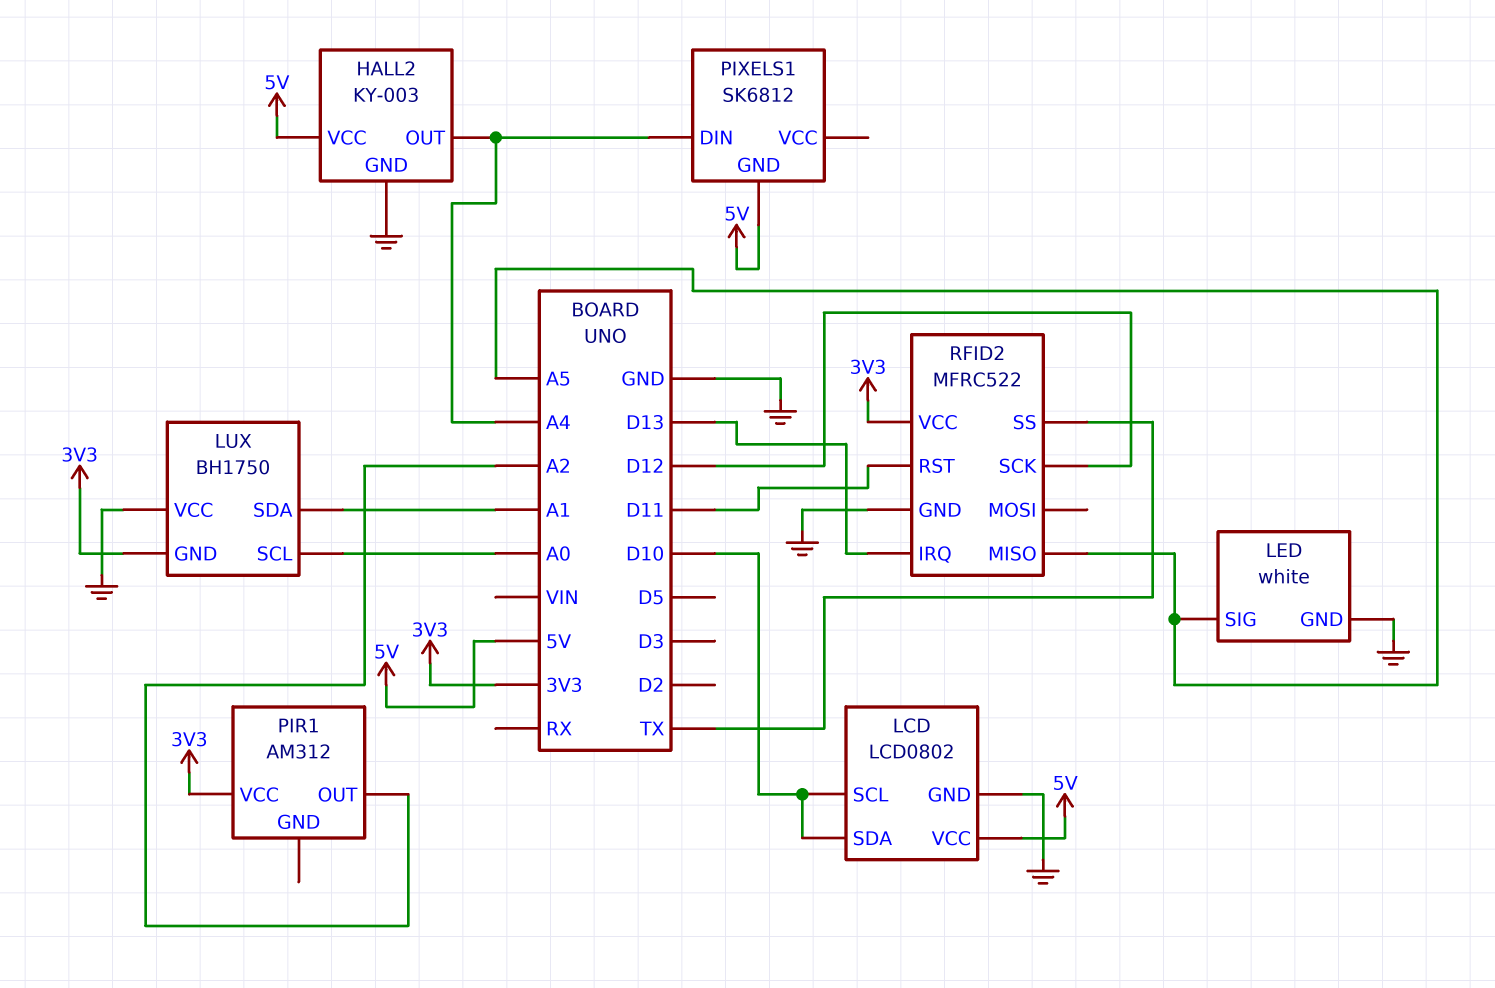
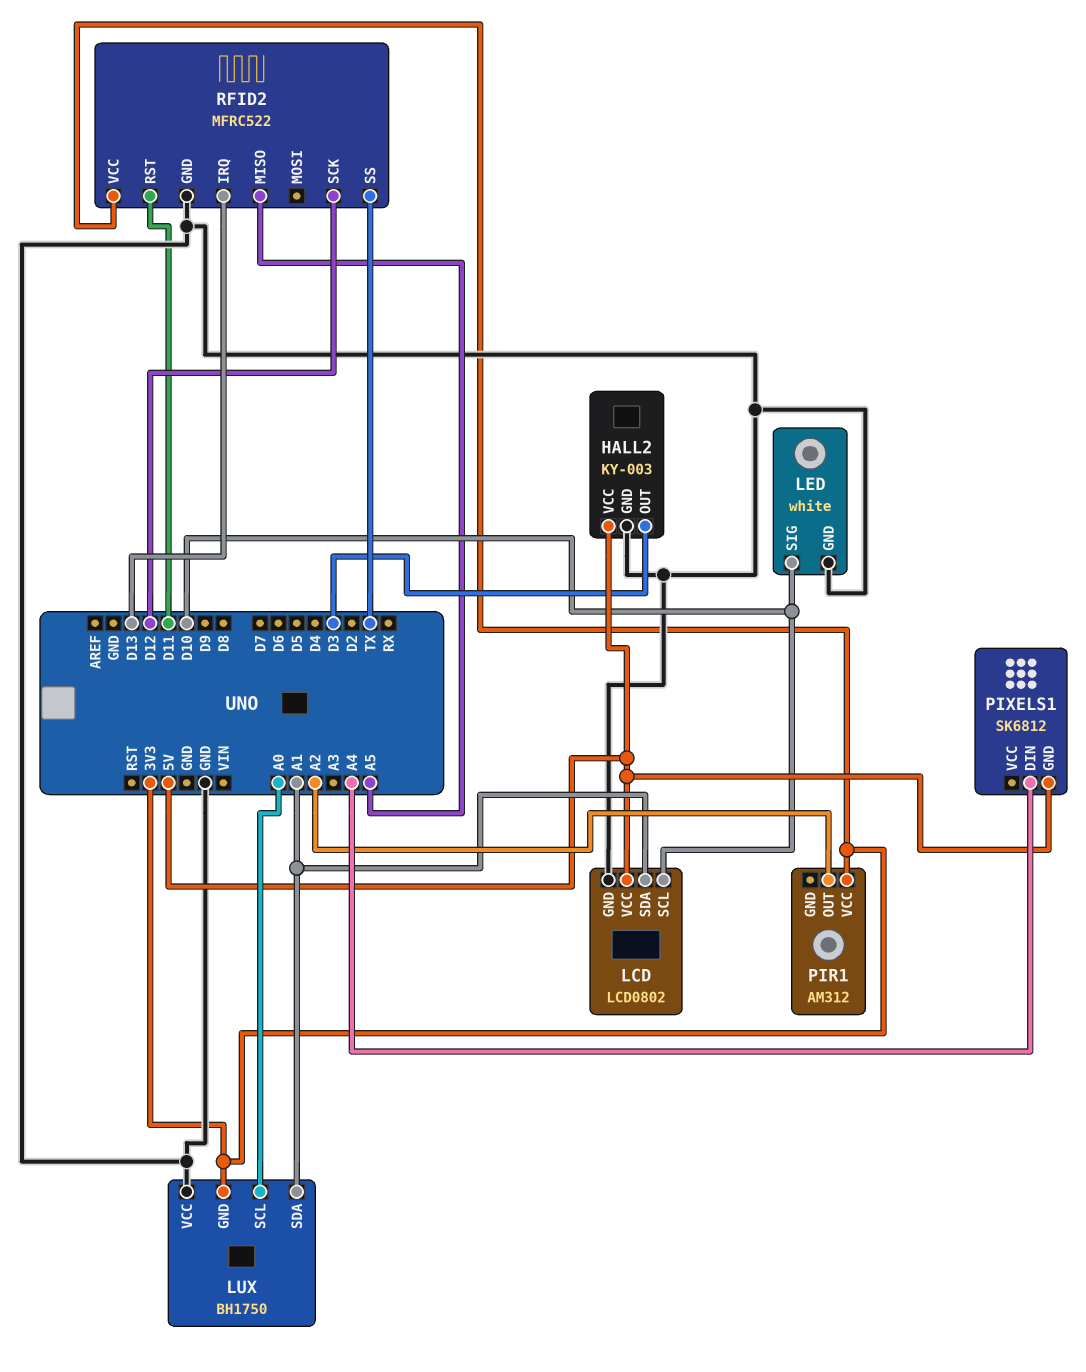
HALL2 pin OUT: A4 -> D3
LCD pin SDA: D10 -> A1
LED pin SIG: A5 -> D10

